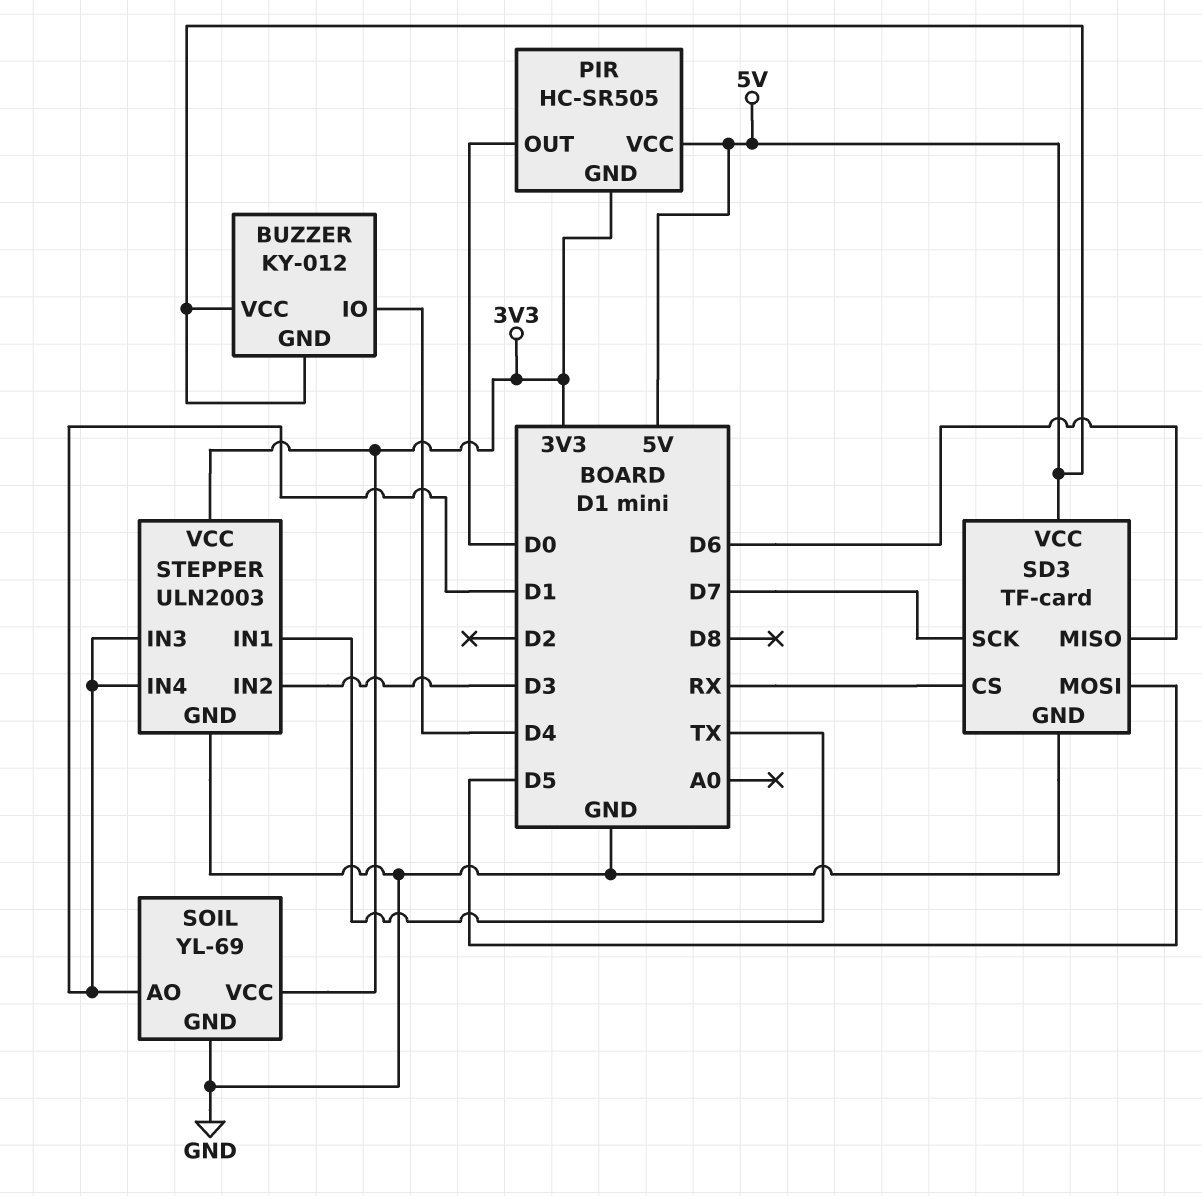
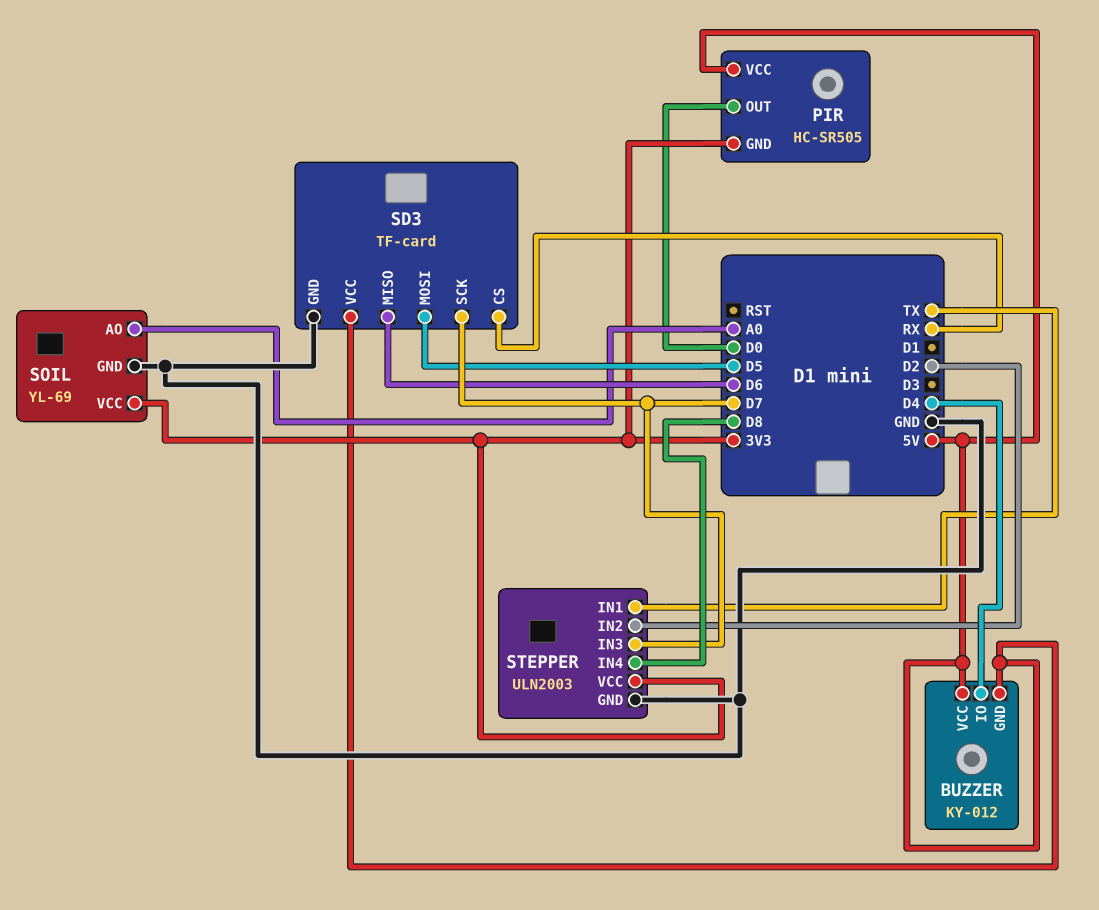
SOIL pin AO: D1 -> A0
STEPPER pin IN2: D3 -> D2
STEPPER pin IN3: D1 -> D7
STEPPER pin IN4: D1 -> D8

